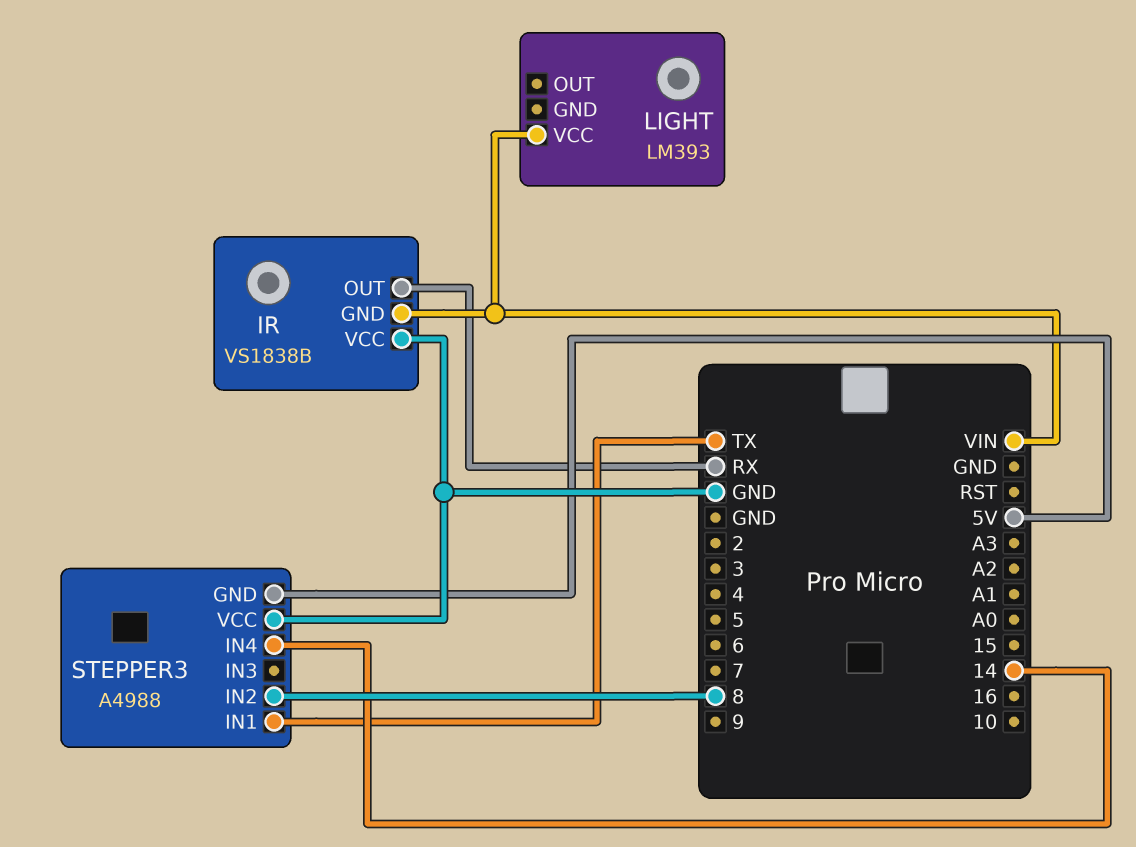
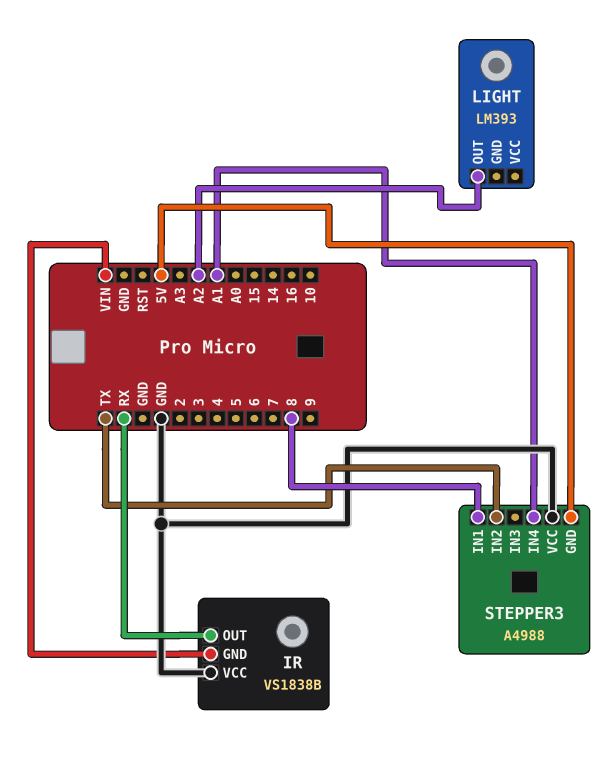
LIGHT pin OUT: none -> A2
LIGHT pin VCC: VIN -> none
STEPPER3 pin IN1: TX -> 8
STEPPER3 pin IN2: 8 -> TX
STEPPER3 pin IN4: 14 -> A1

